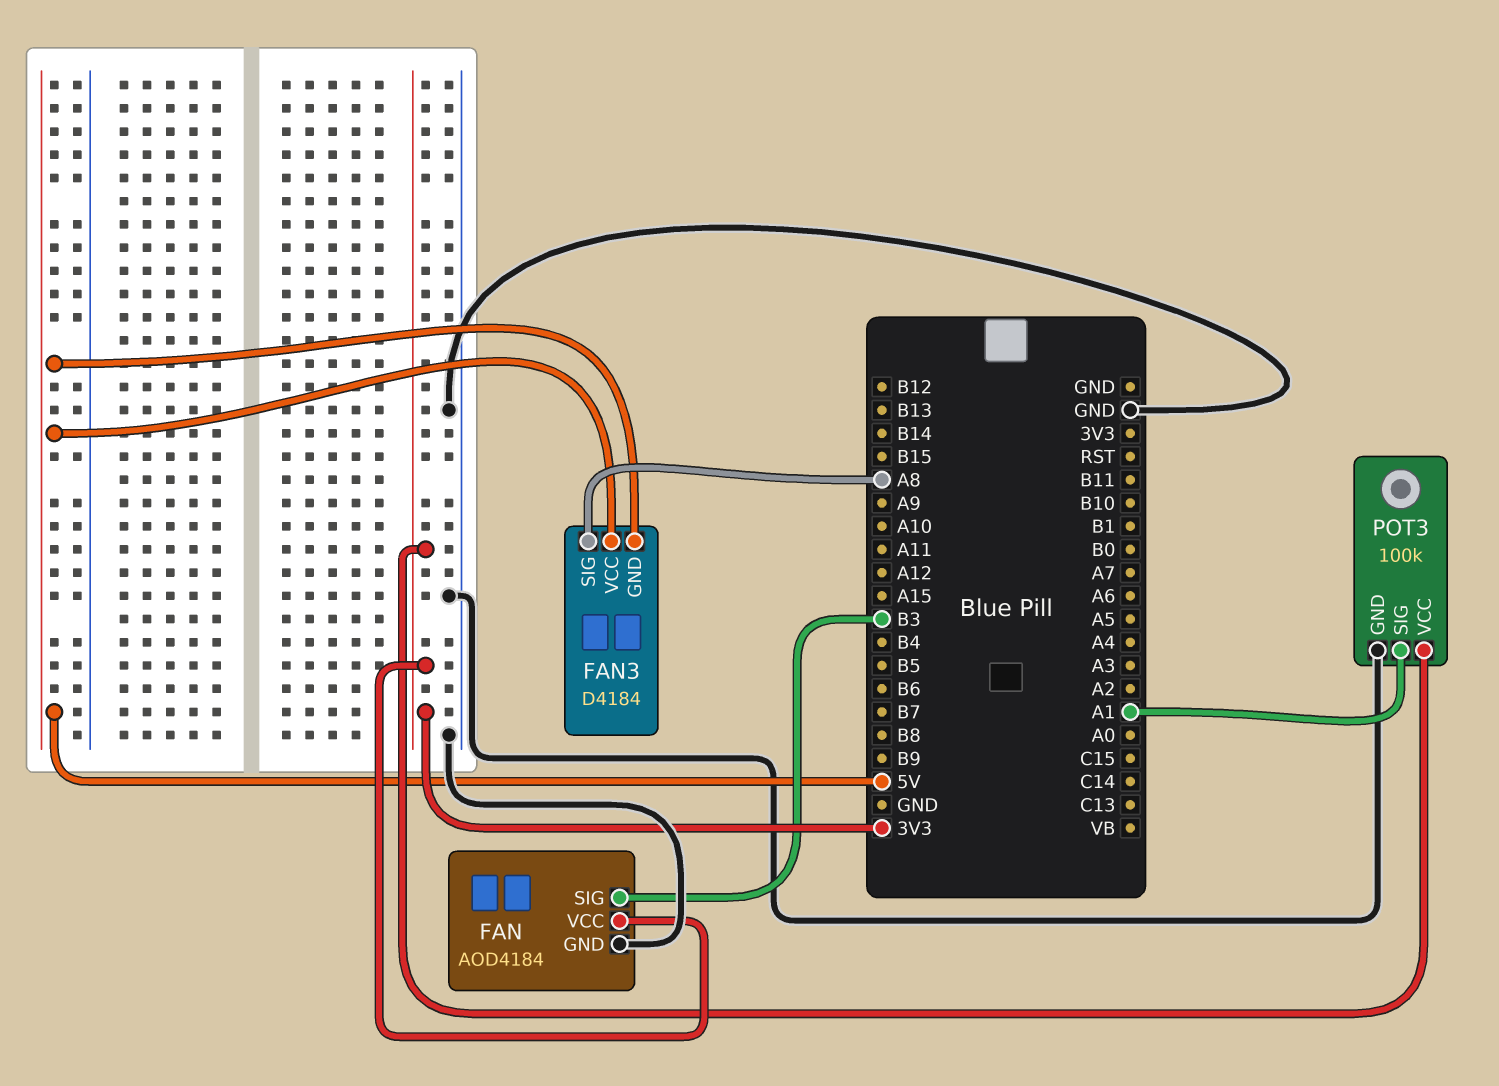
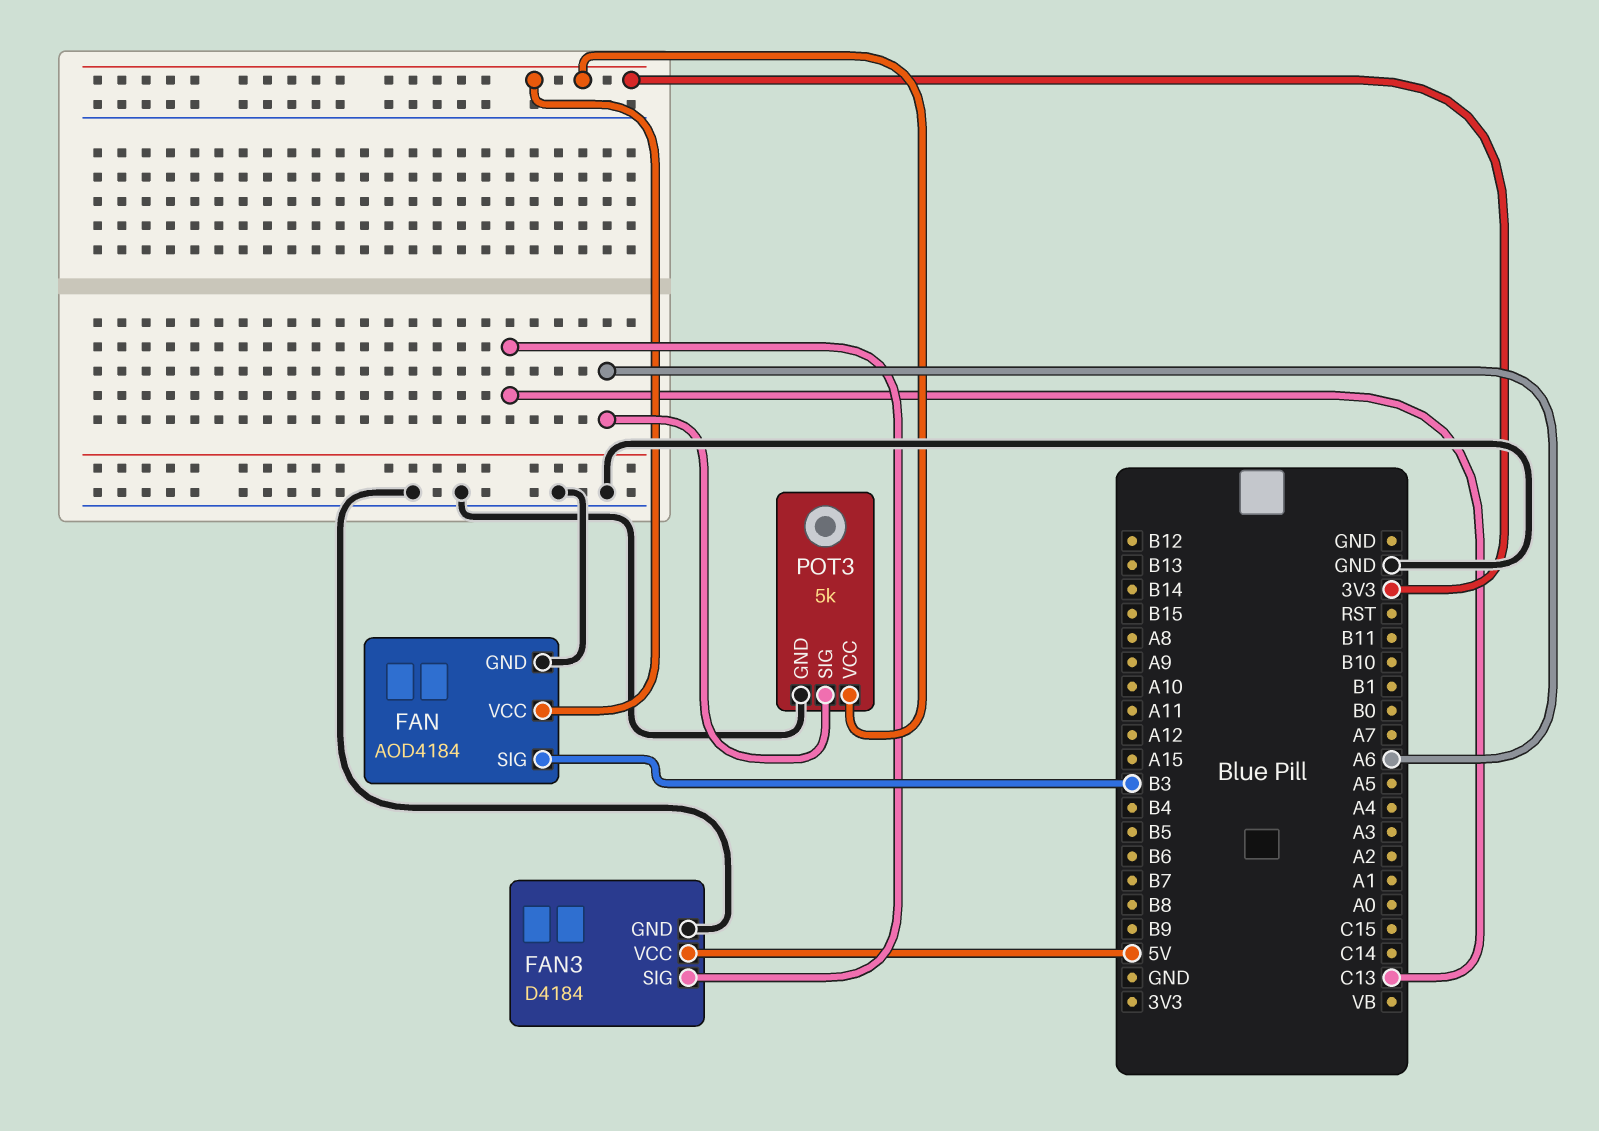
FAN3 pin GND: 5V -> GND
FAN3 pin SIG: A8 -> C13
POT3: 100k -> 5k
POT3 pin SIG: A1 -> A6

